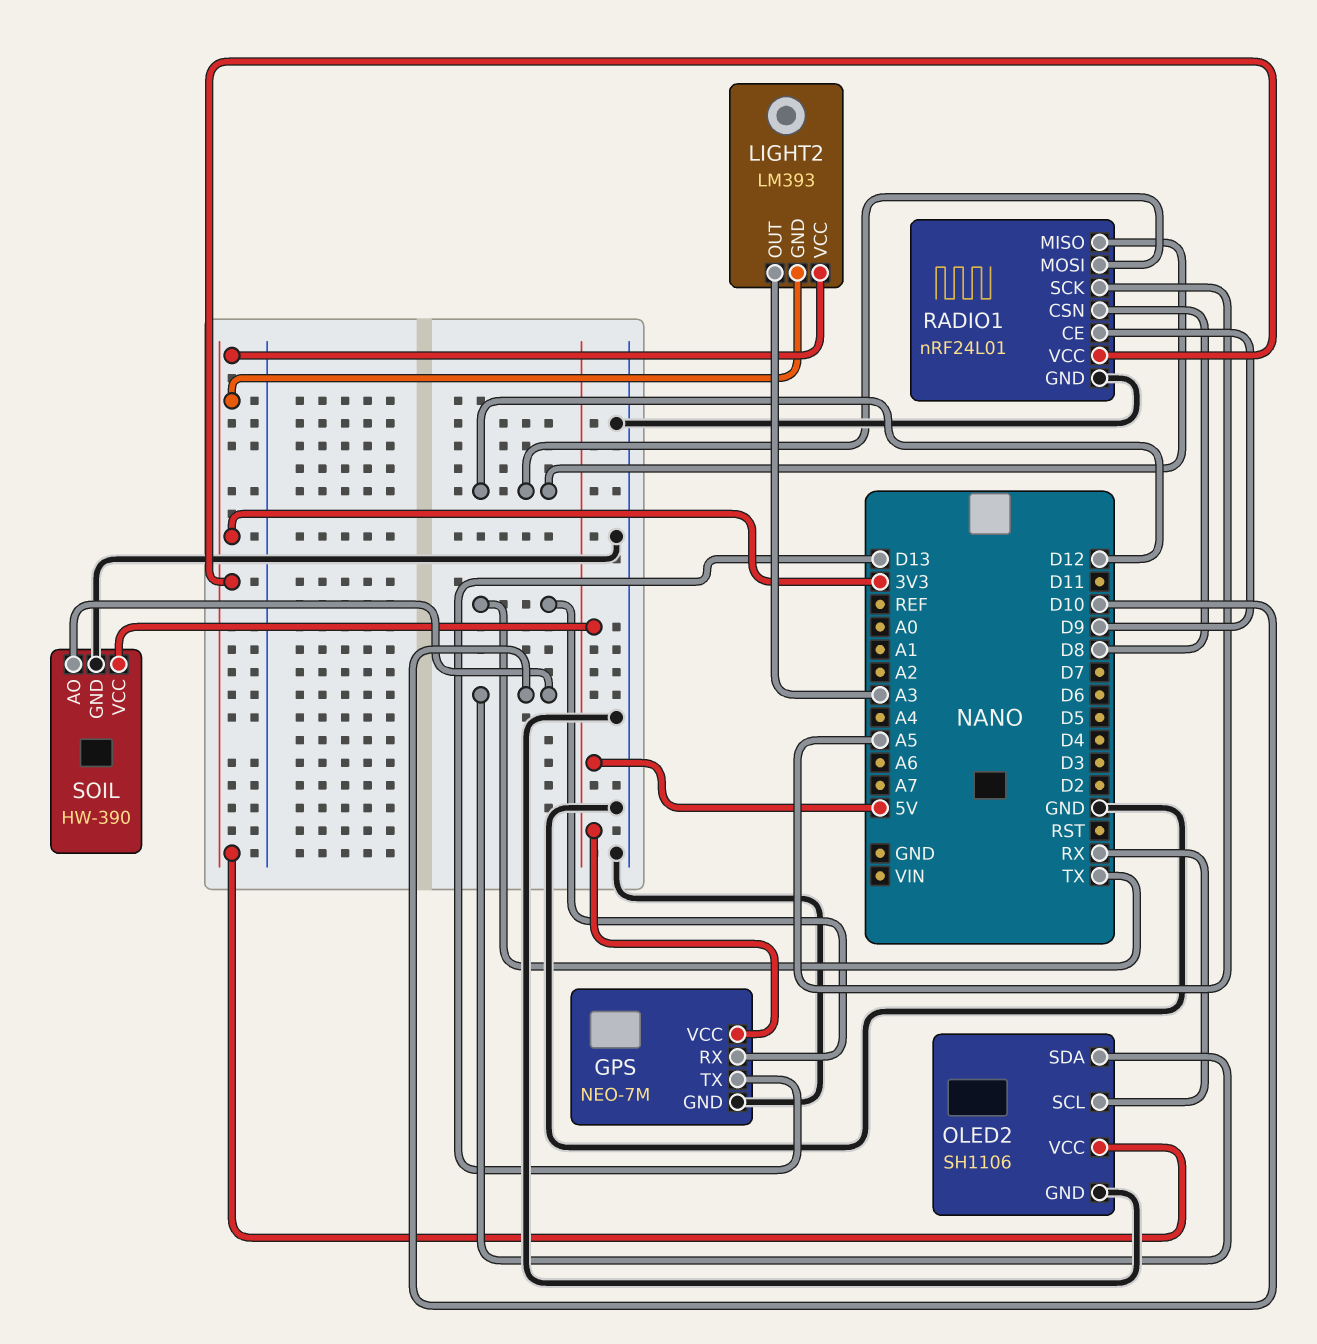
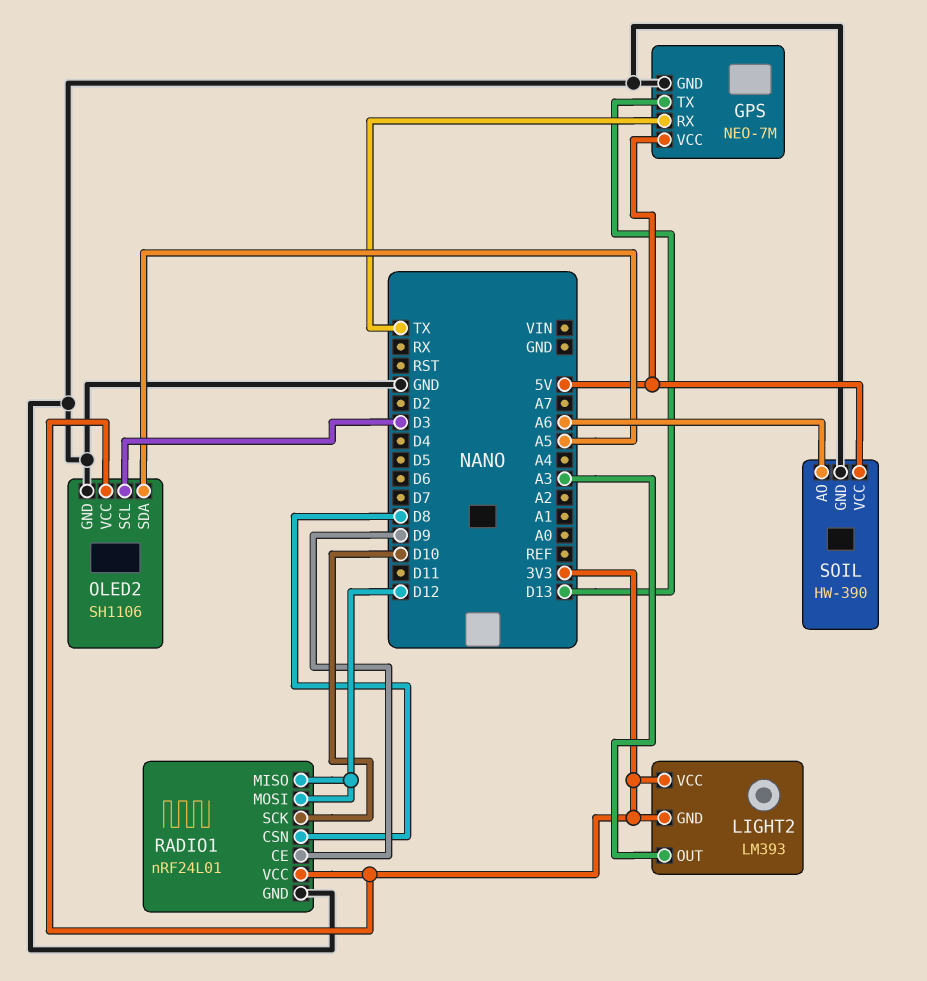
OLED2 pin SCL: RX -> D3
OLED2 pin SDA: D10 -> A5
RADIO1 pin SCK: A5 -> D10
SOIL pin AO: D10 -> A6

